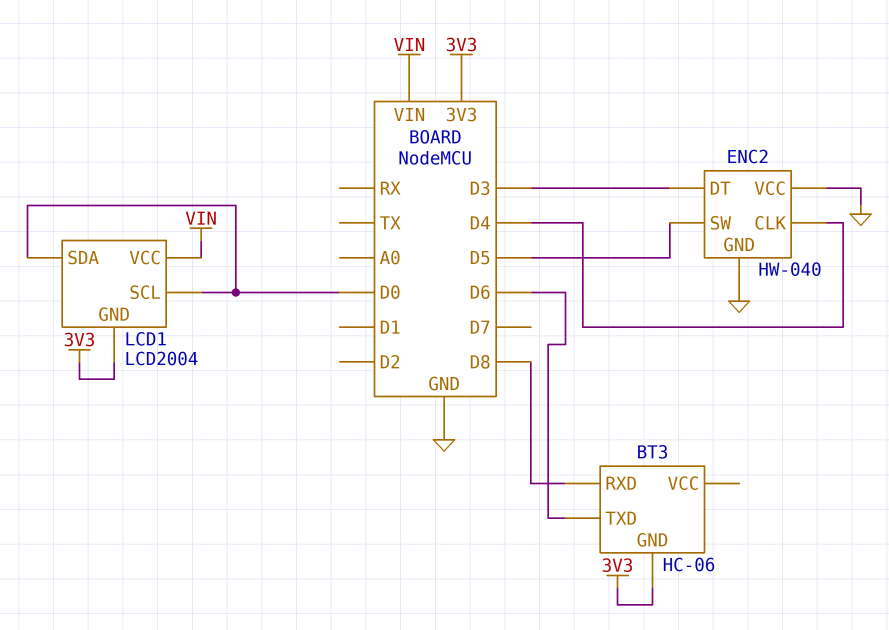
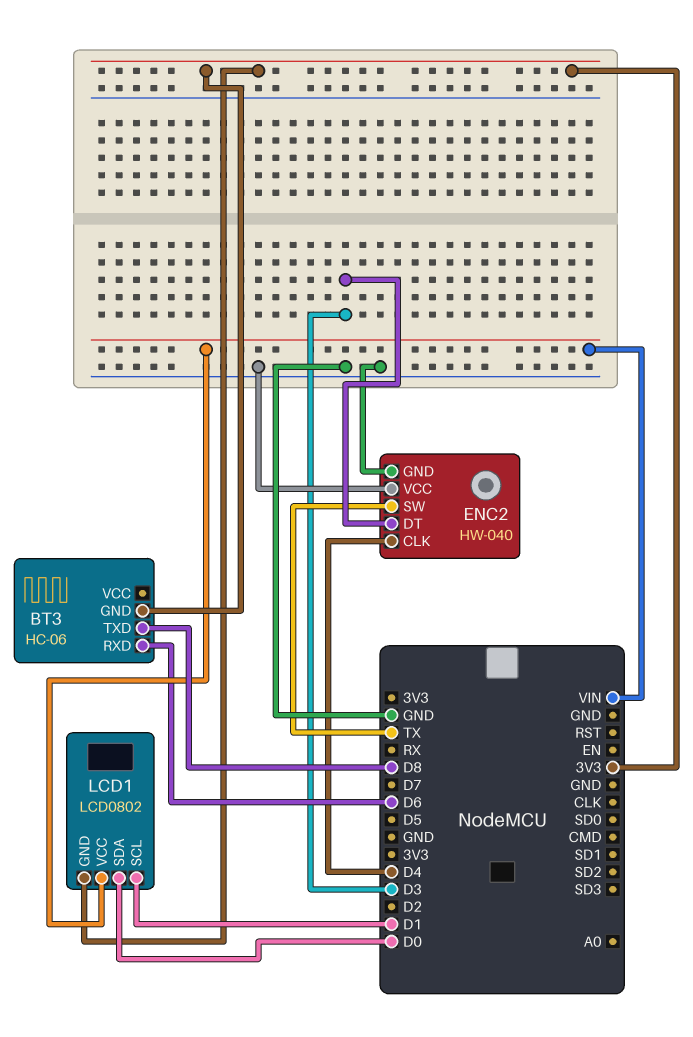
BT3 pin RXD: D8 -> D6
BT3 pin TXD: D6 -> D8
ENC2 pin SW: D5 -> TX
LCD1: LCD2004 -> LCD0802
LCD1 pin SCL: D0 -> D1

